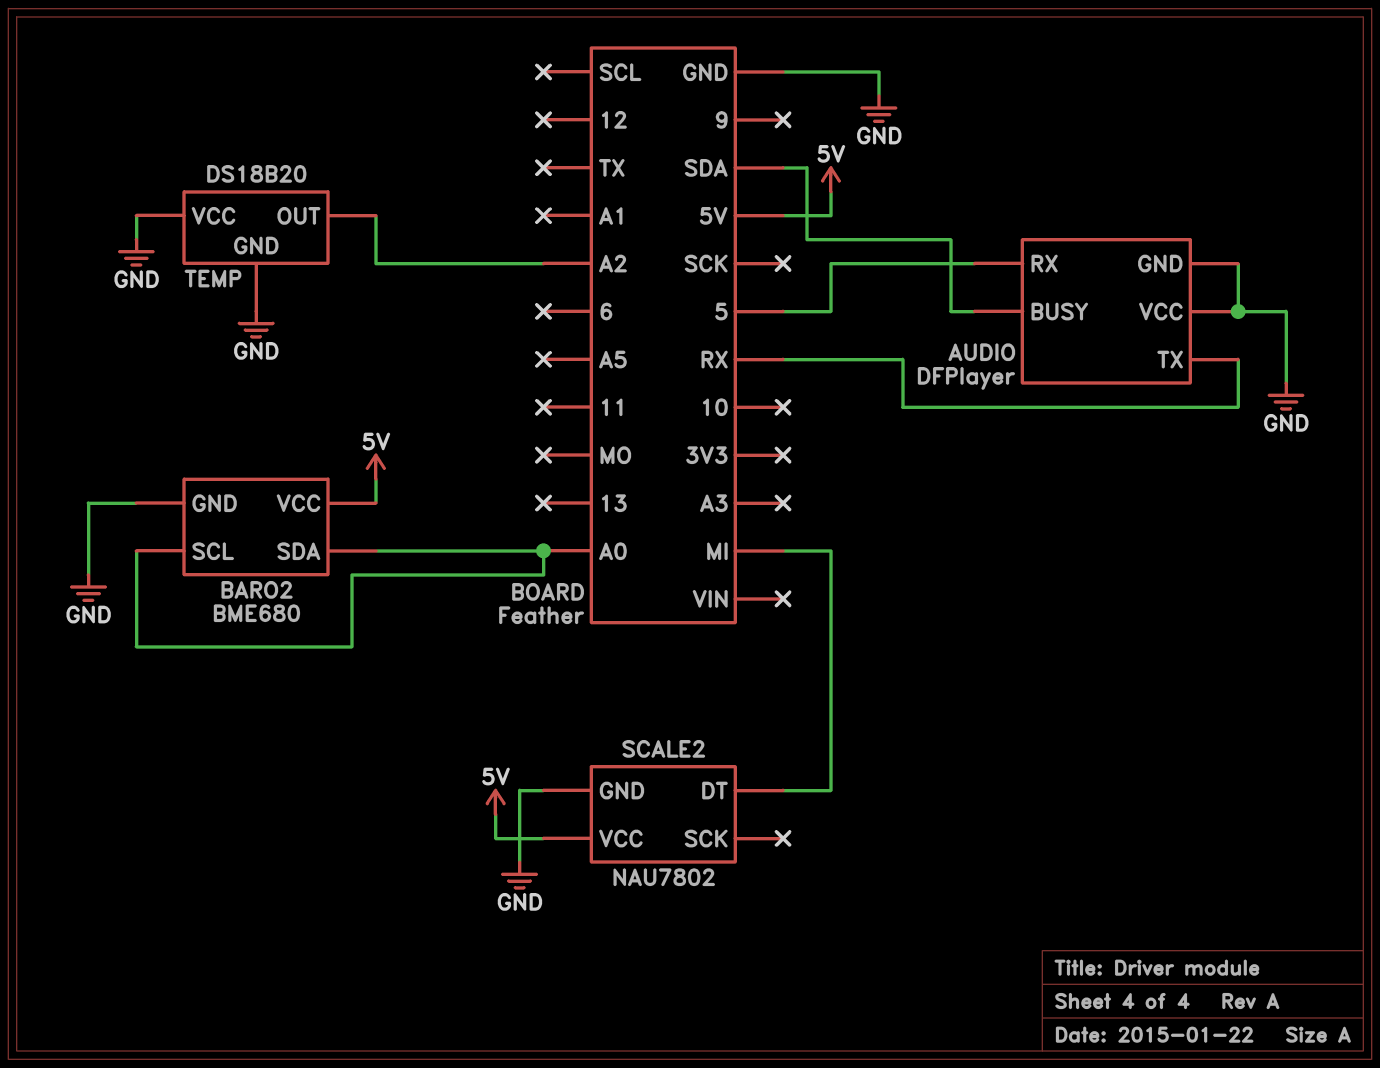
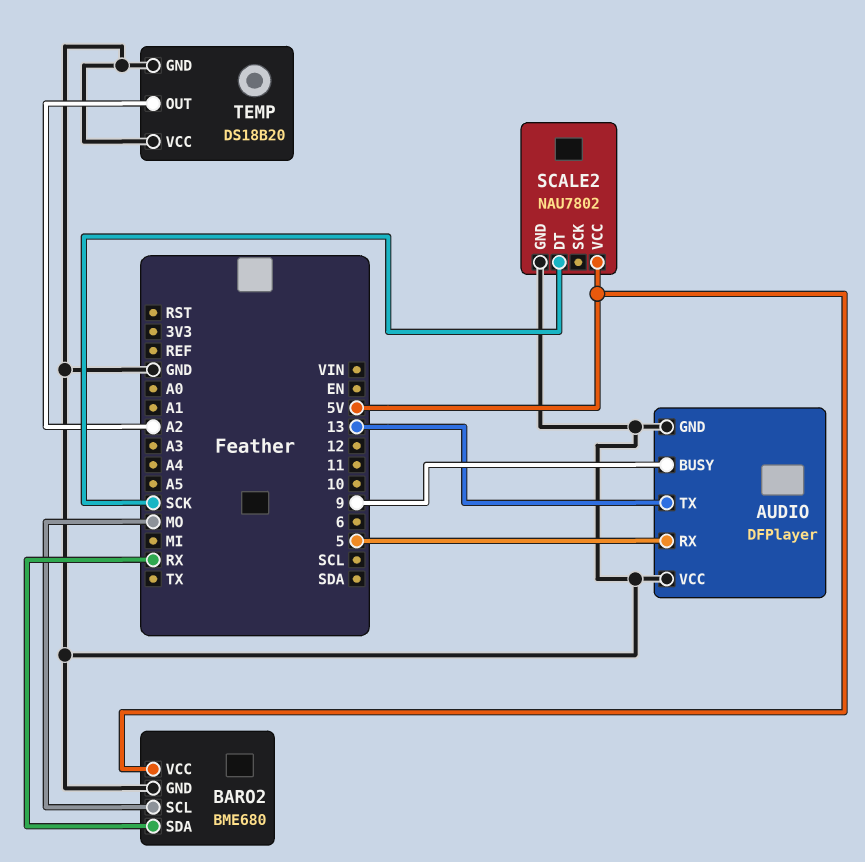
AUDIO pin BUSY: SDA -> 9
AUDIO pin TX: RX -> 13
BARO2 pin SCL: A0 -> MO
BARO2 pin SDA: A0 -> RX
SCALE2 pin DT: MI -> SCK

